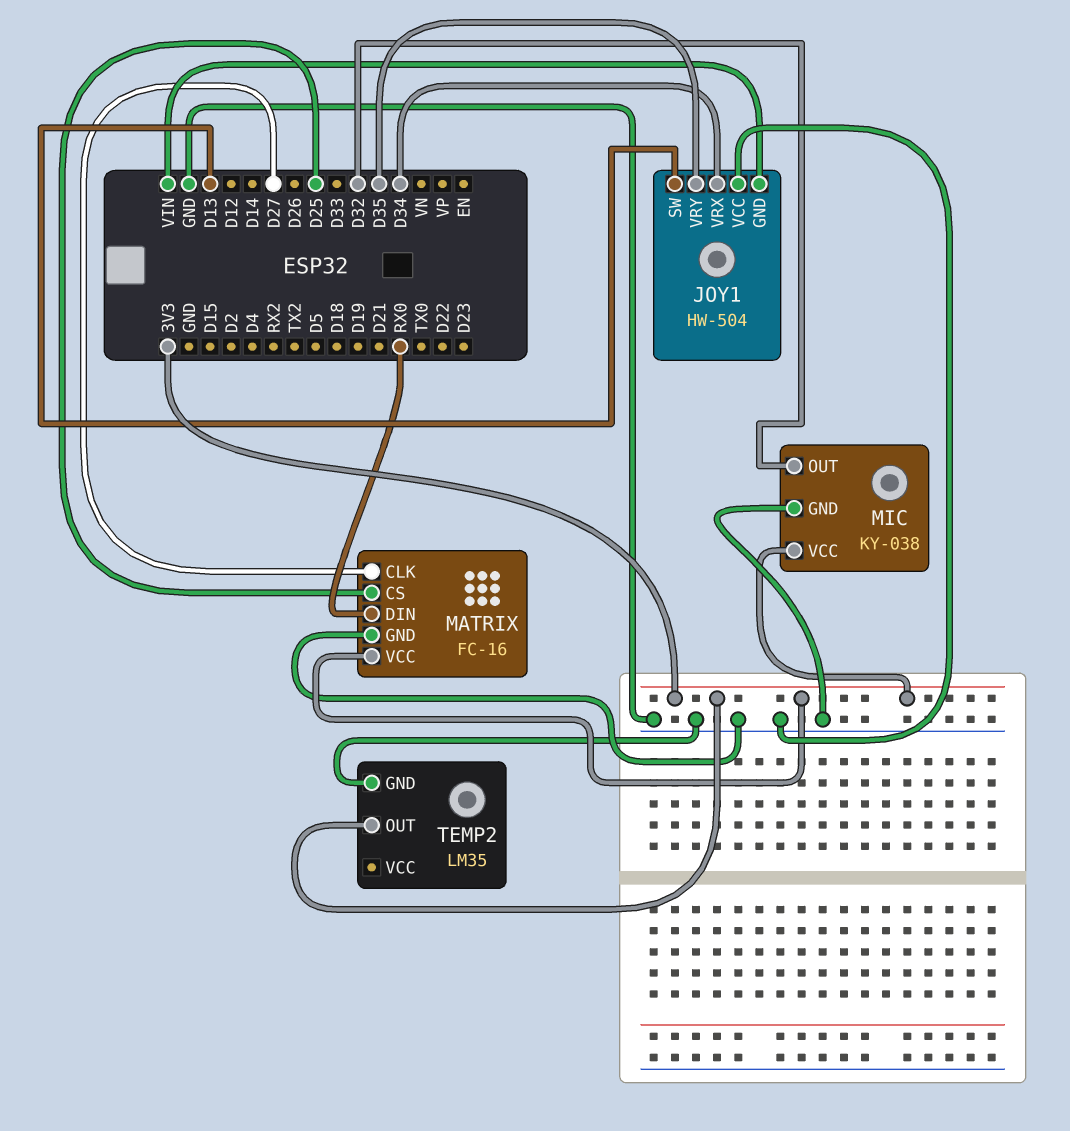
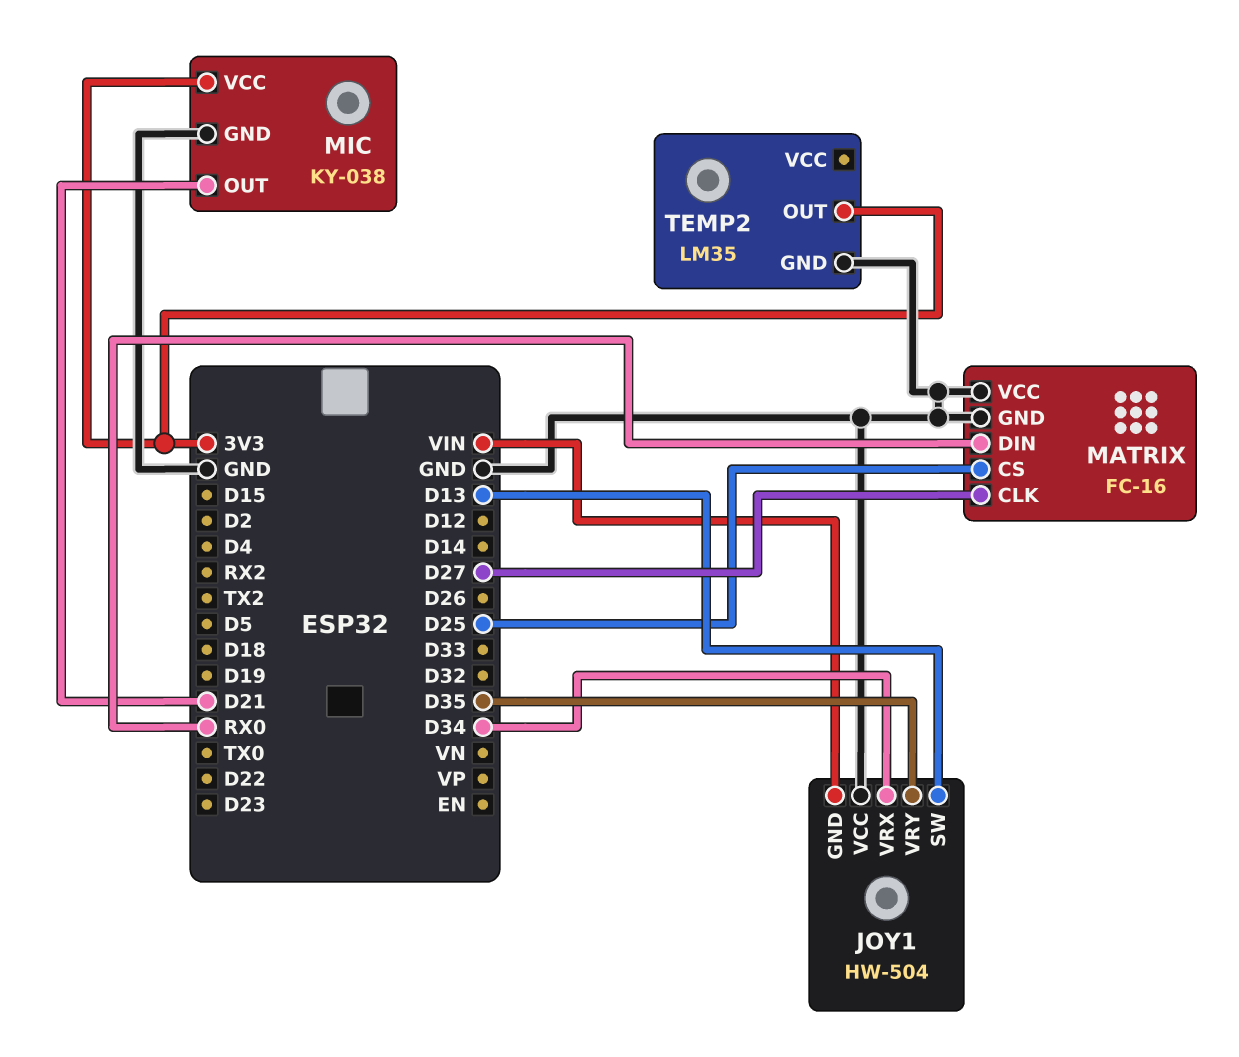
MATRIX pin VCC: 3V3 -> GND
MIC pin OUT: D32 -> D21

